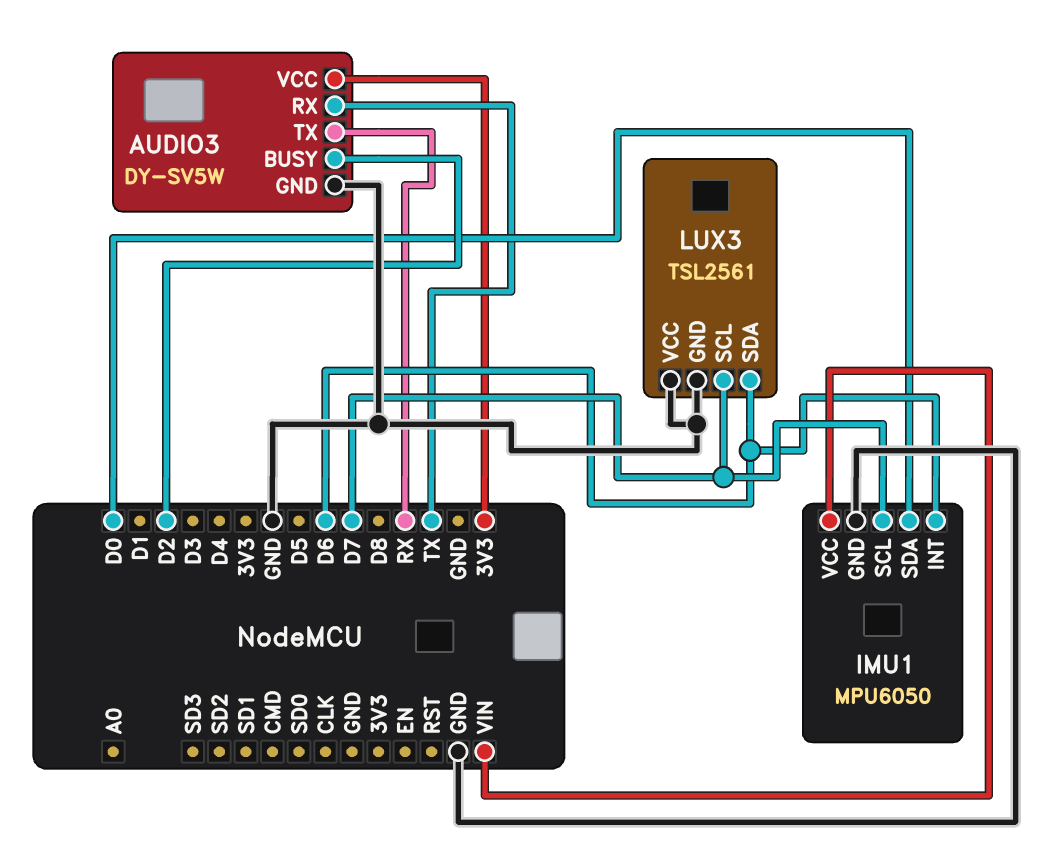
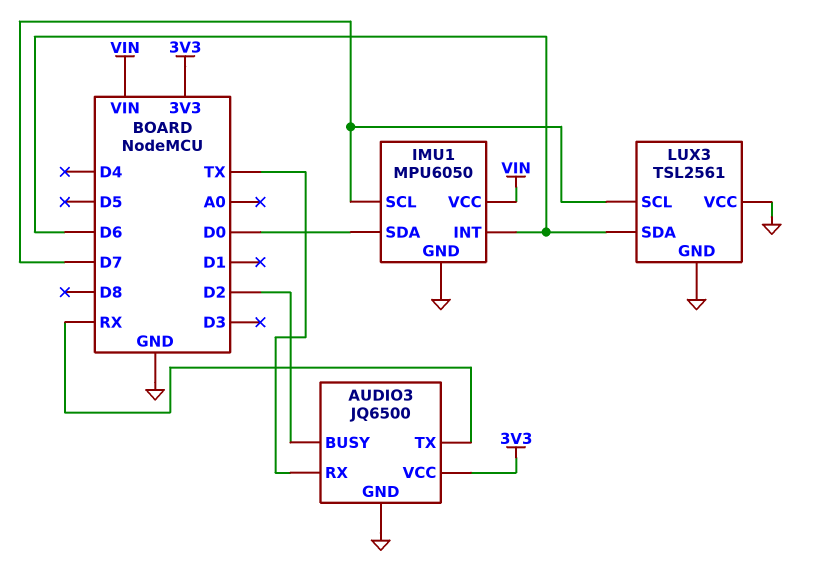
AUDIO3: DY-SV5W -> JQ6500

